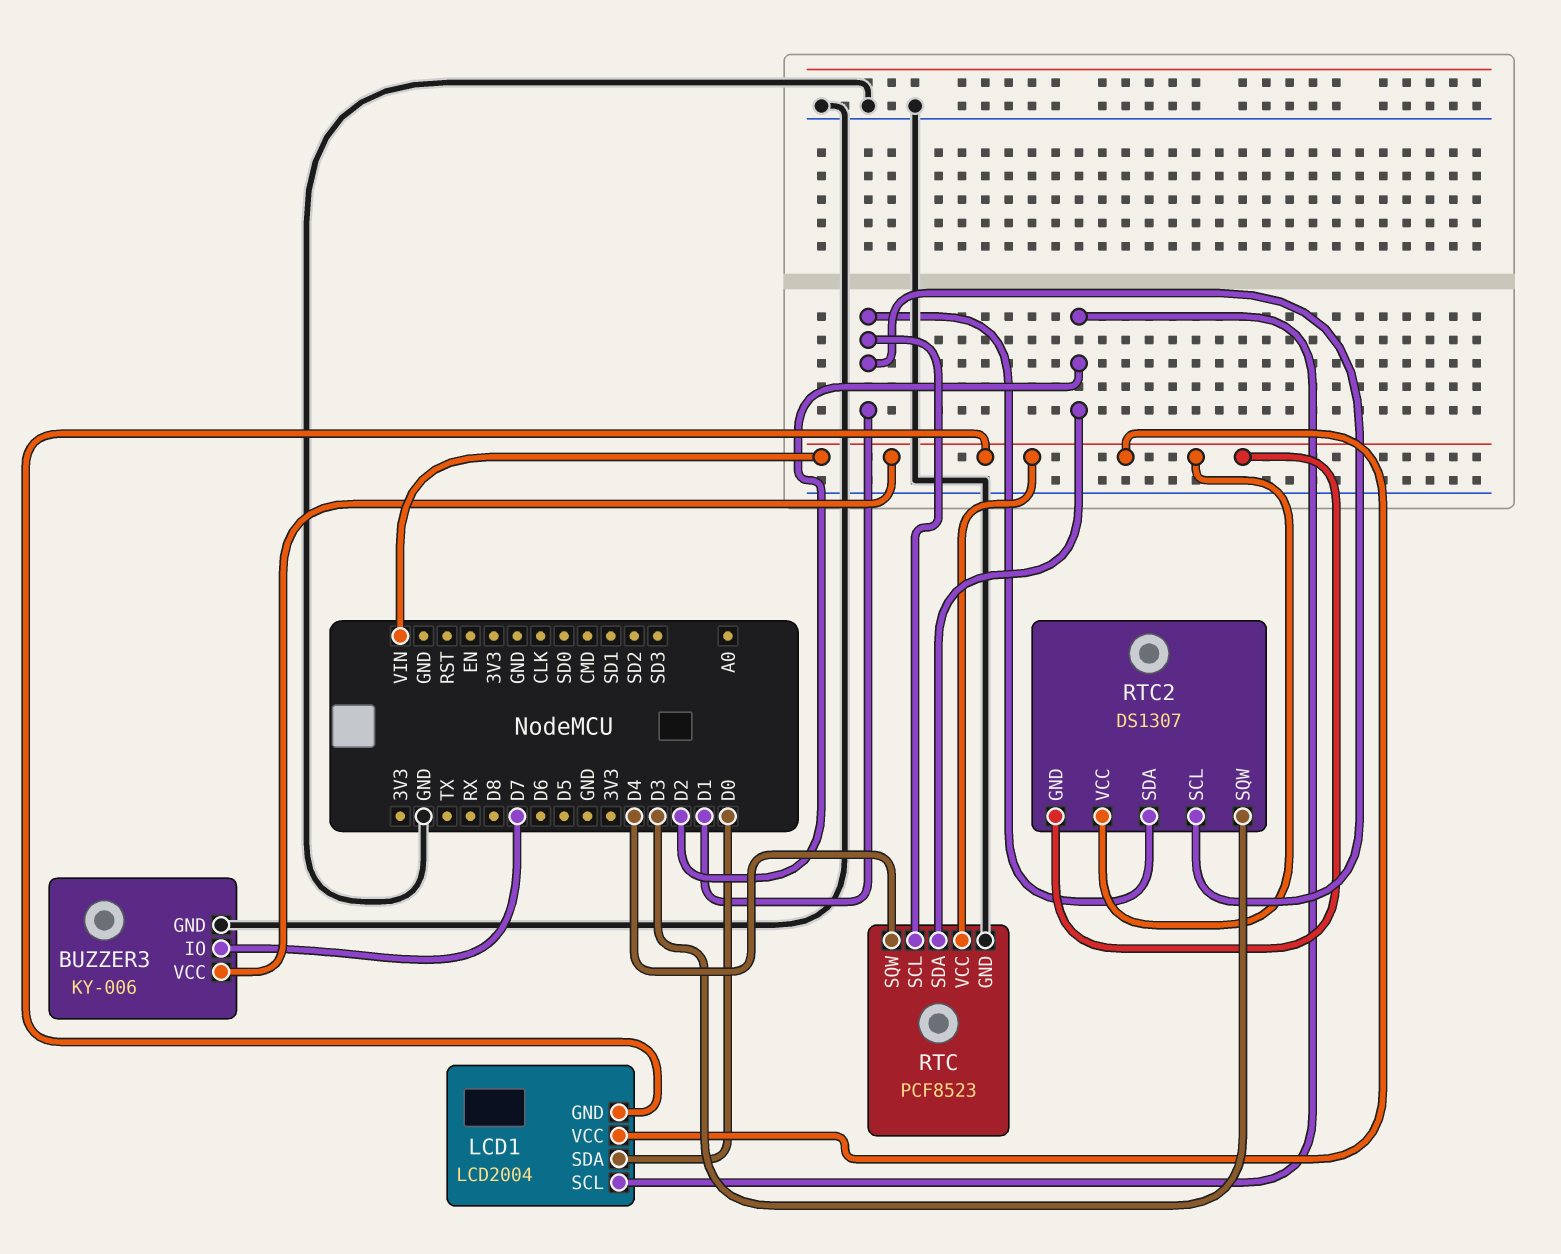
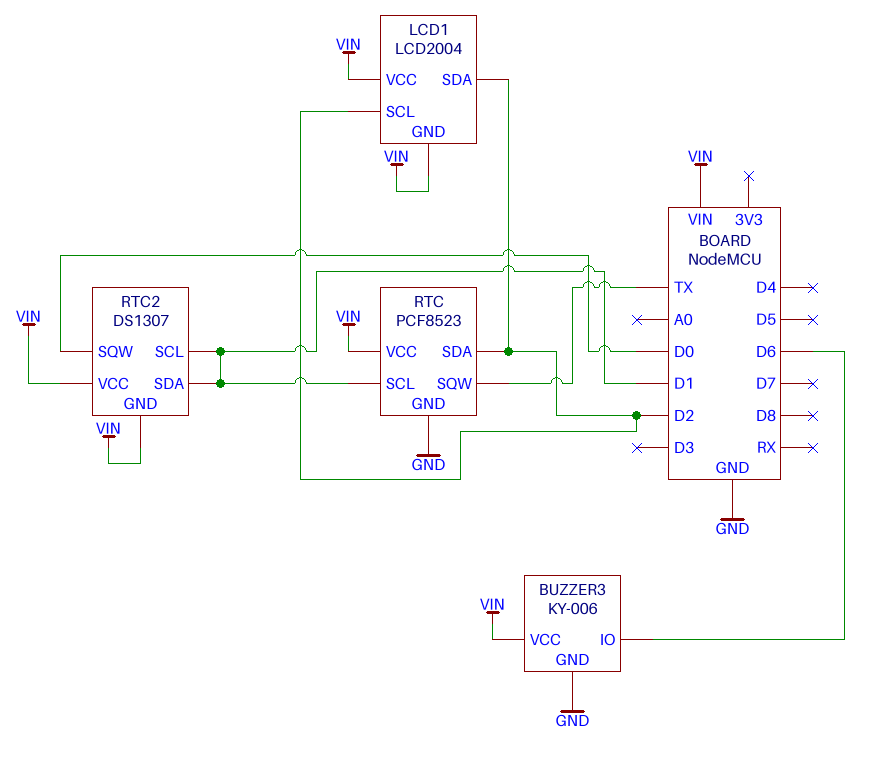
BUZZER3 pin IO: D7 -> D6
LCD1 pin SDA: D0 -> D2
RTC pin SQW: D4 -> TX
RTC2 pin SQW: D3 -> D0

